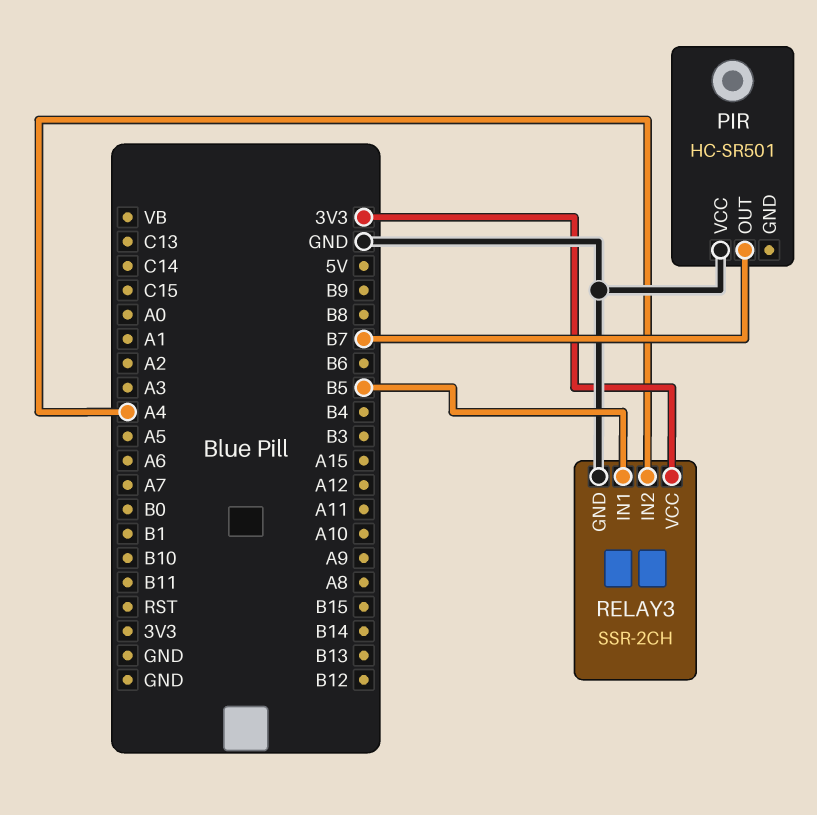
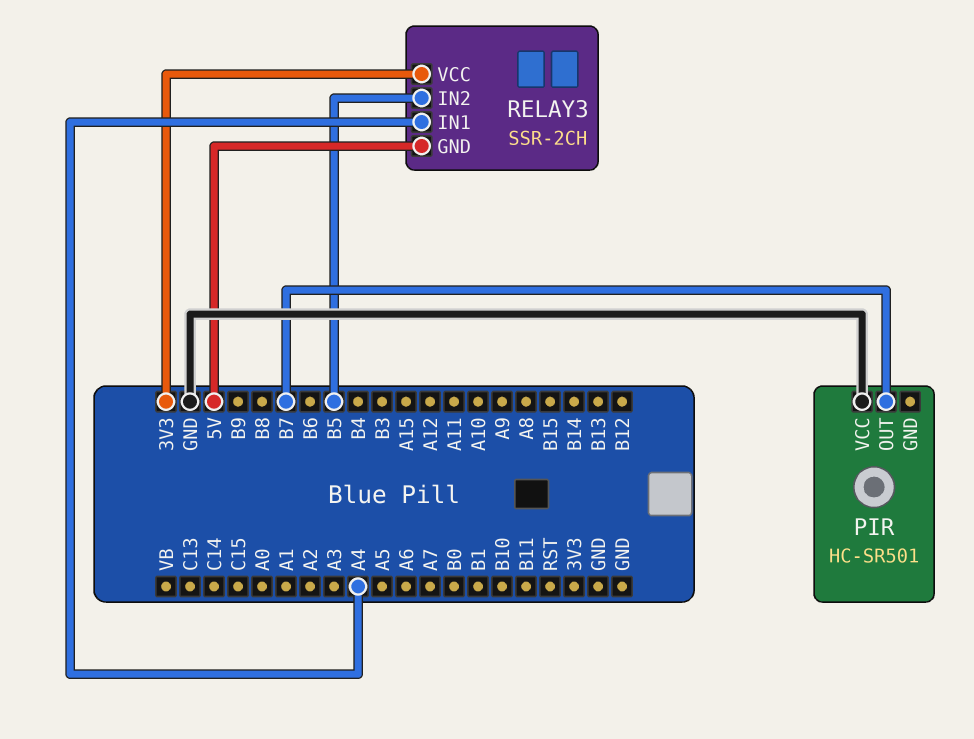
RELAY3 pin GND: GND -> 5V
RELAY3 pin IN1: B5 -> A4
RELAY3 pin IN2: A4 -> B5

